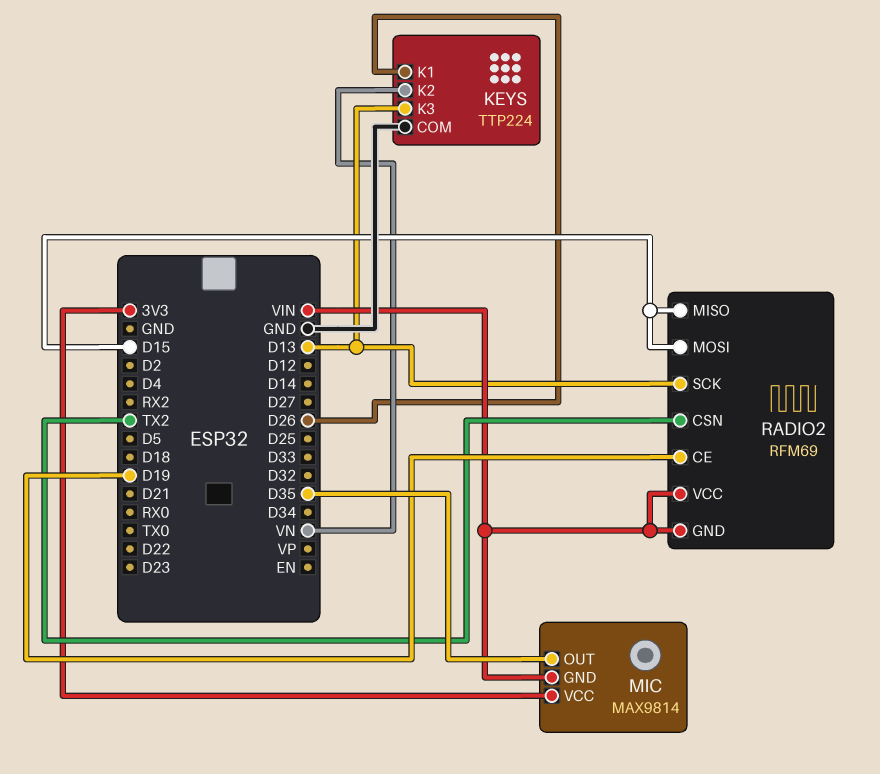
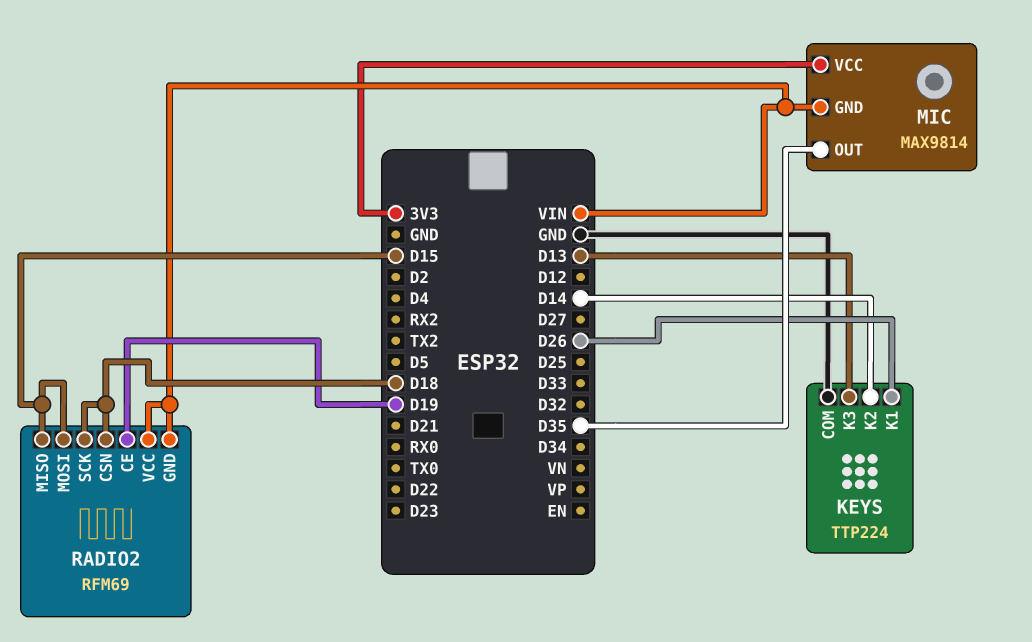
KEYS pin K2: VN -> D14
RADIO2 pin CSN: TX2 -> D18
RADIO2 pin SCK: D13 -> D18

